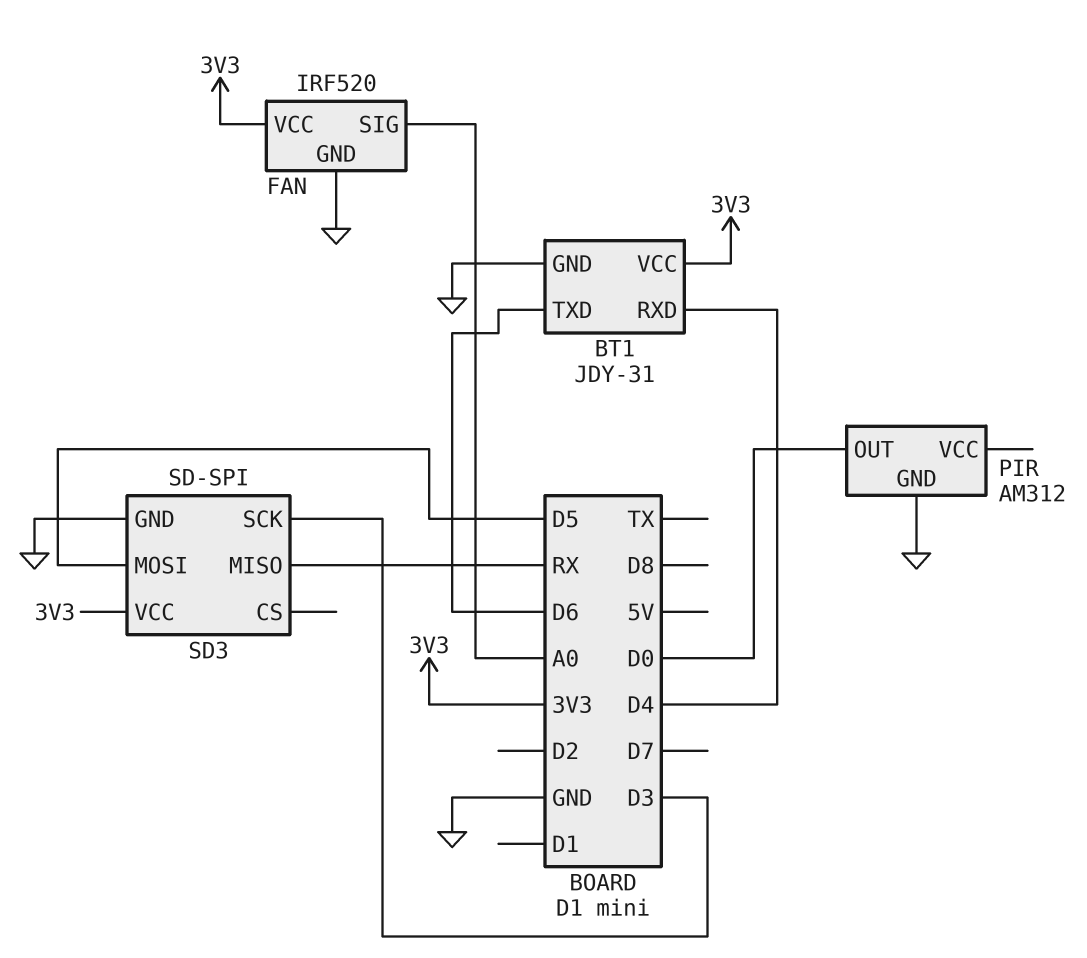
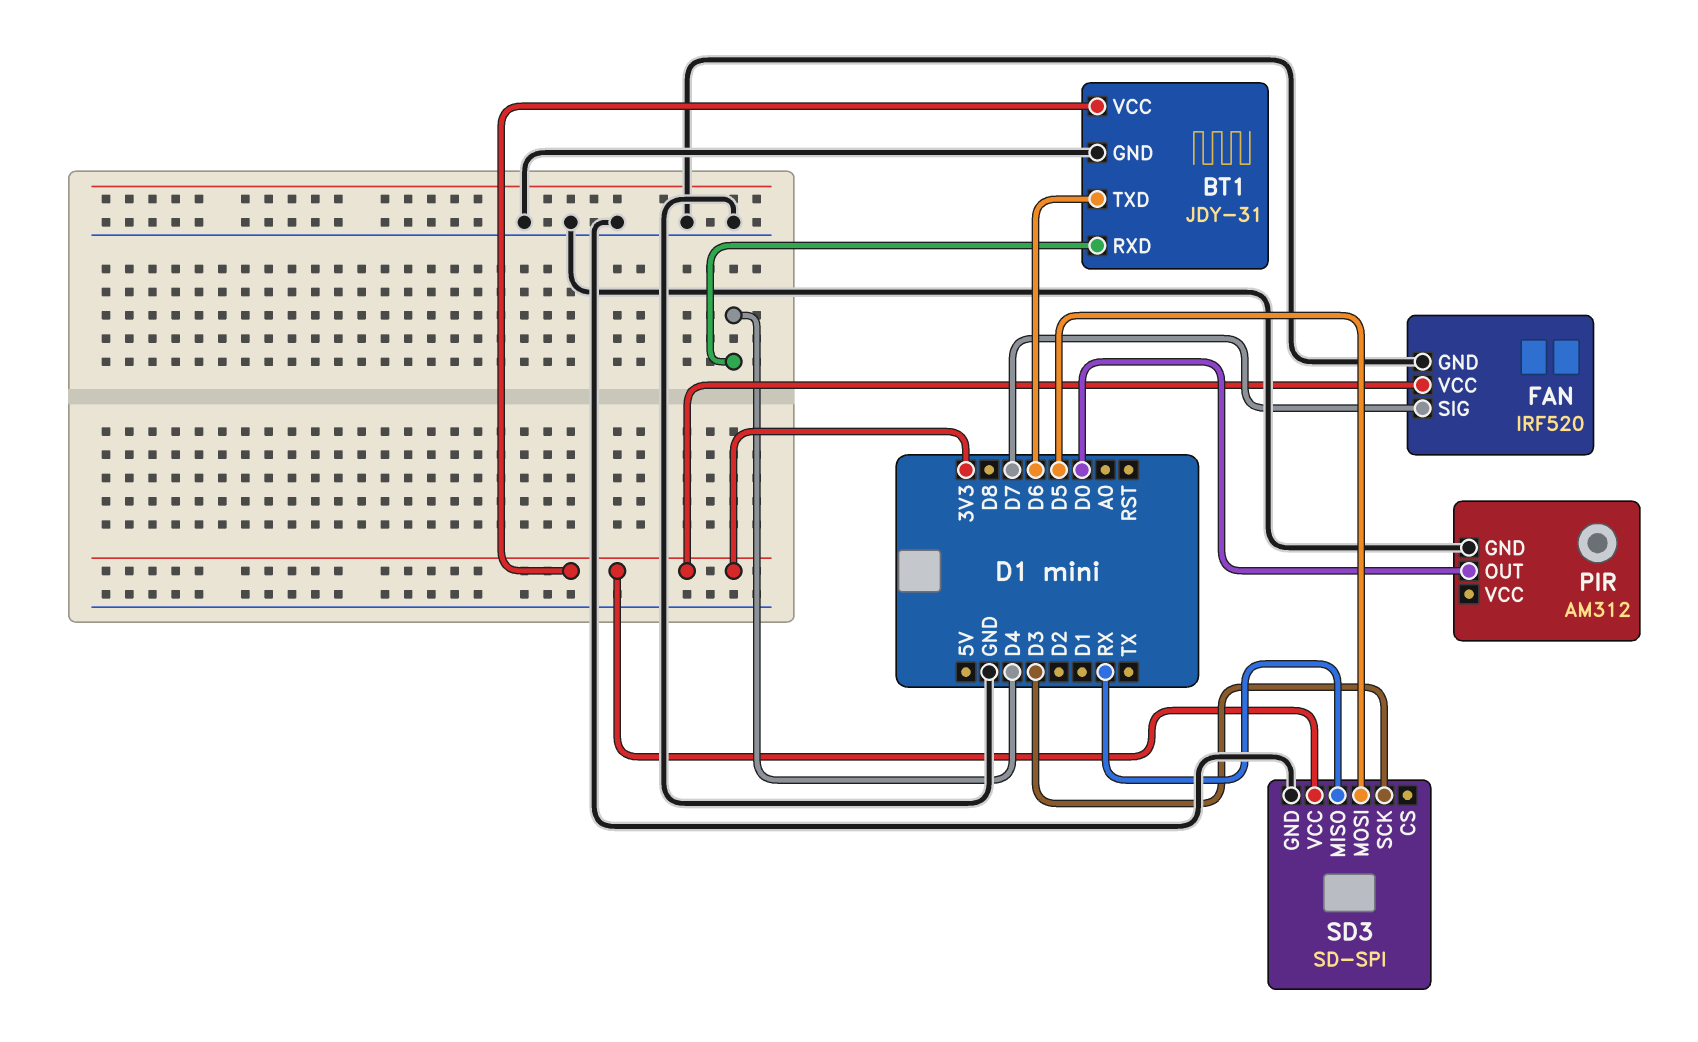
FAN pin SIG: A0 -> D7

